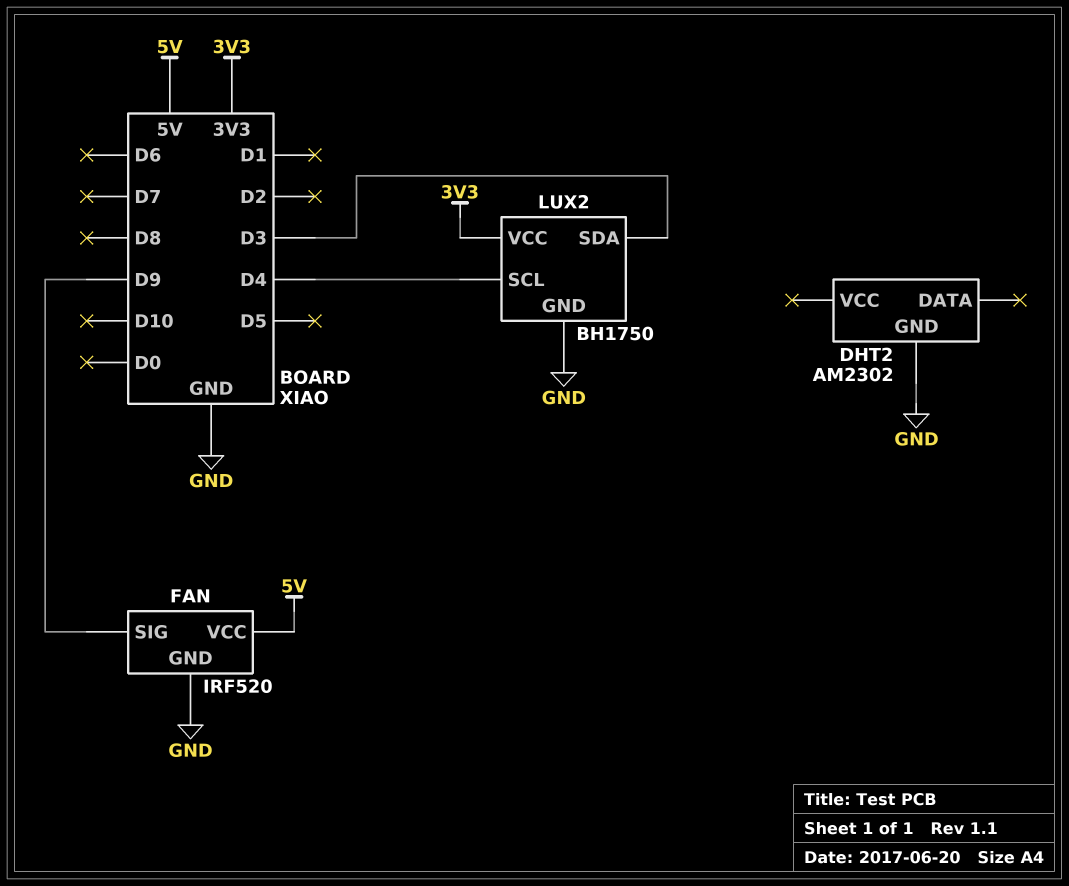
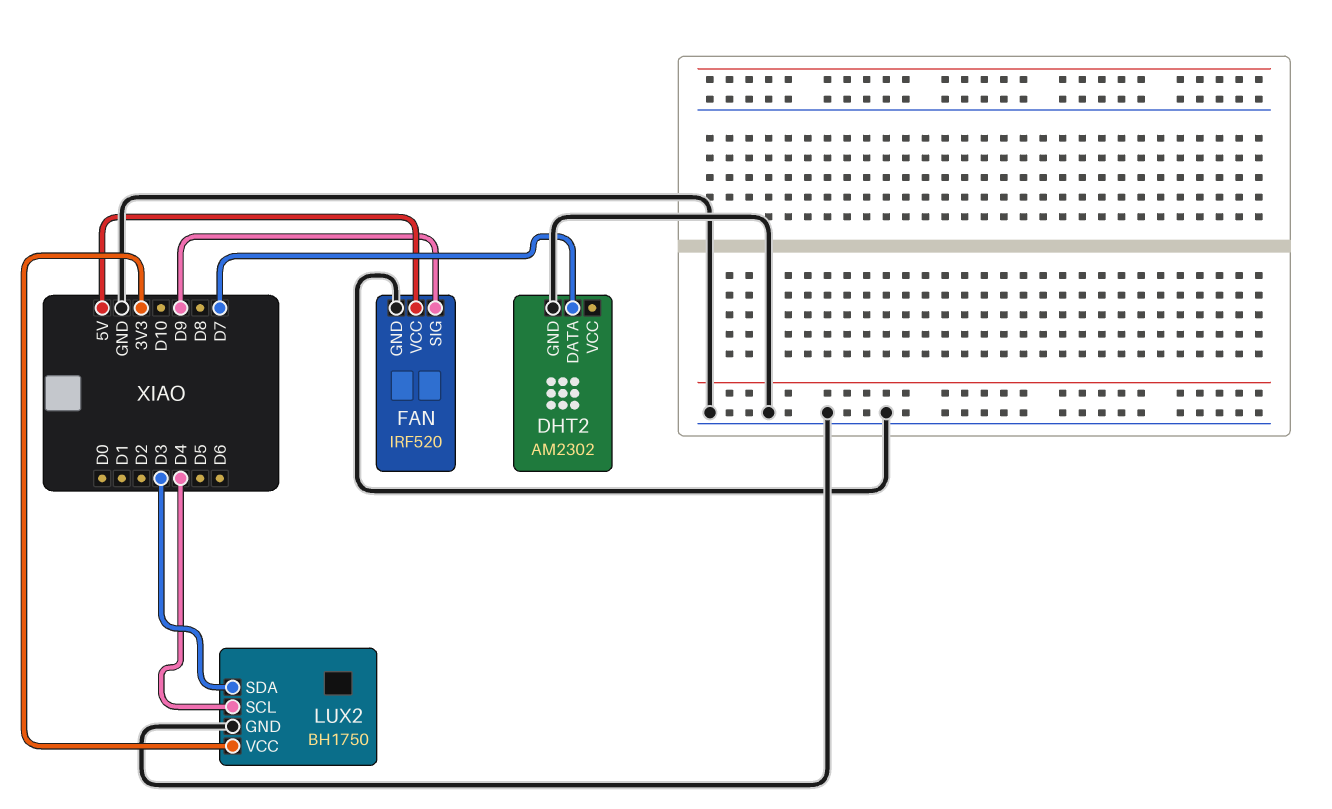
DHT2 pin DATA: none -> D7

